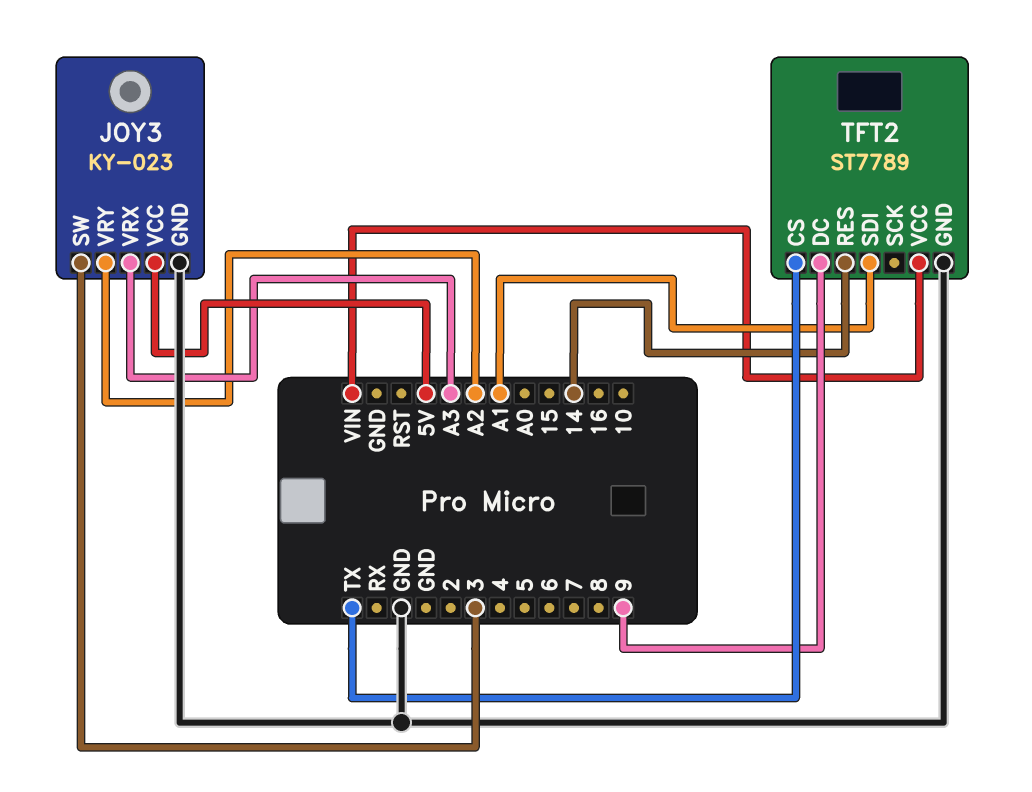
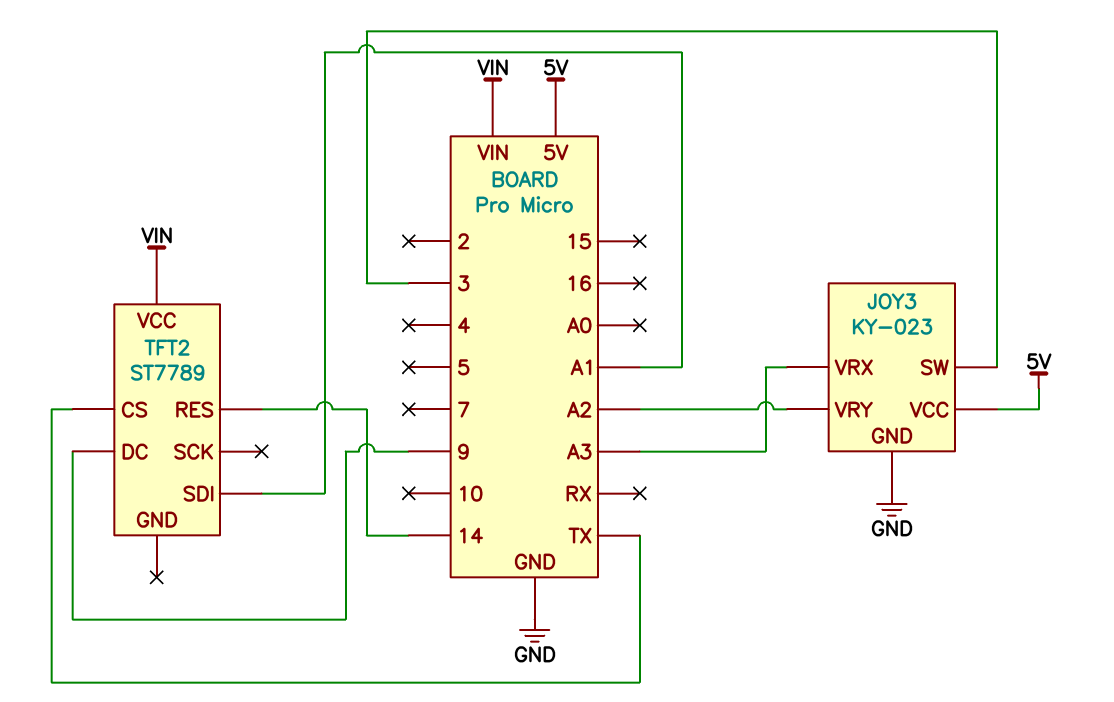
TFT2 pin GND: GND -> none

